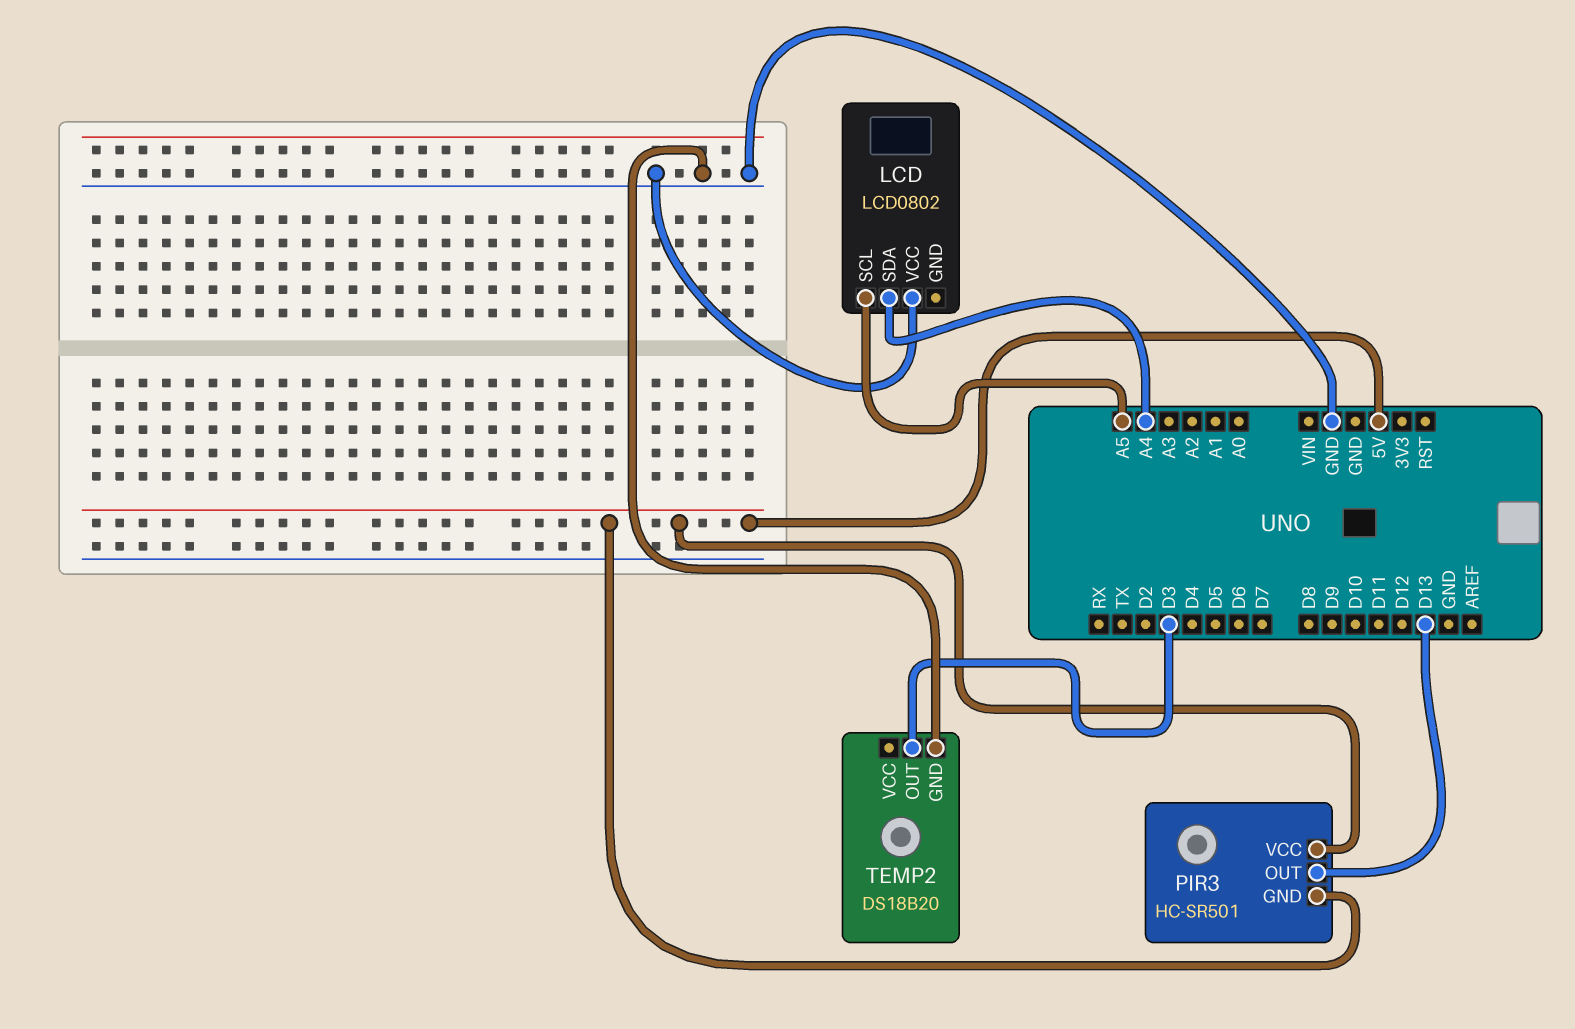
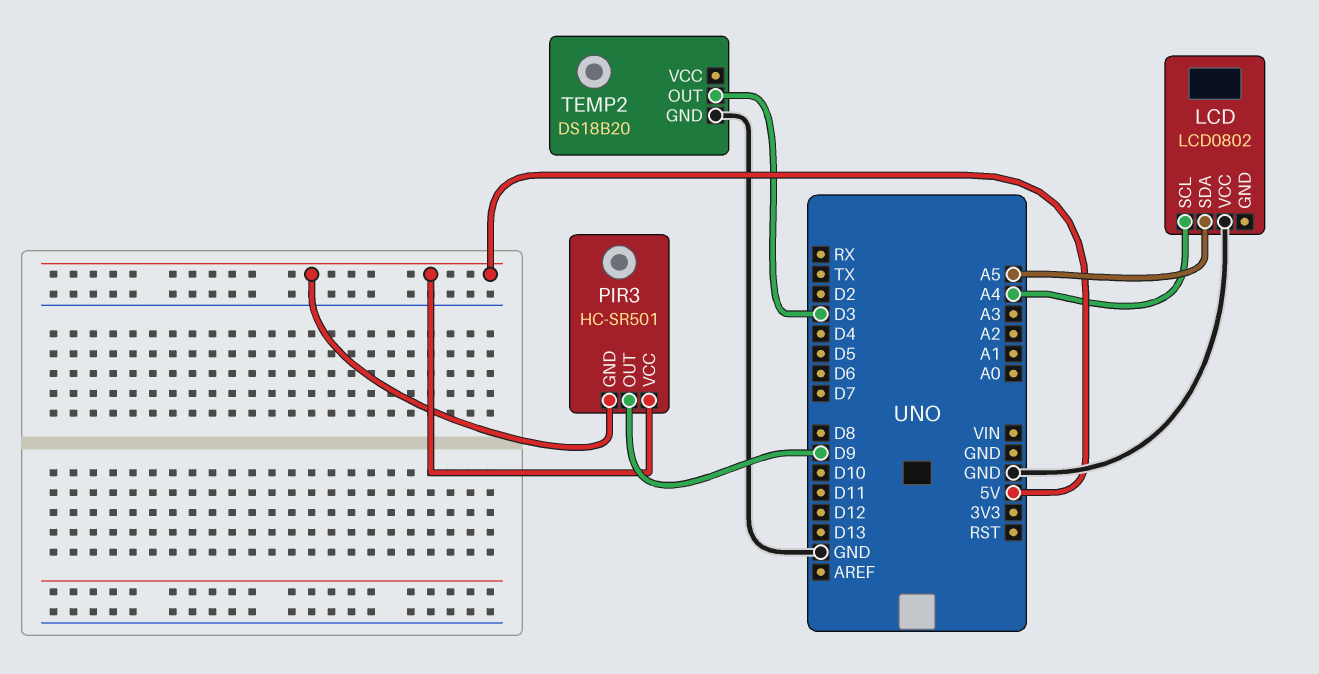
LCD pin SCL: A5 -> A4
LCD pin SDA: A4 -> A5
PIR3 pin OUT: D13 -> D9

